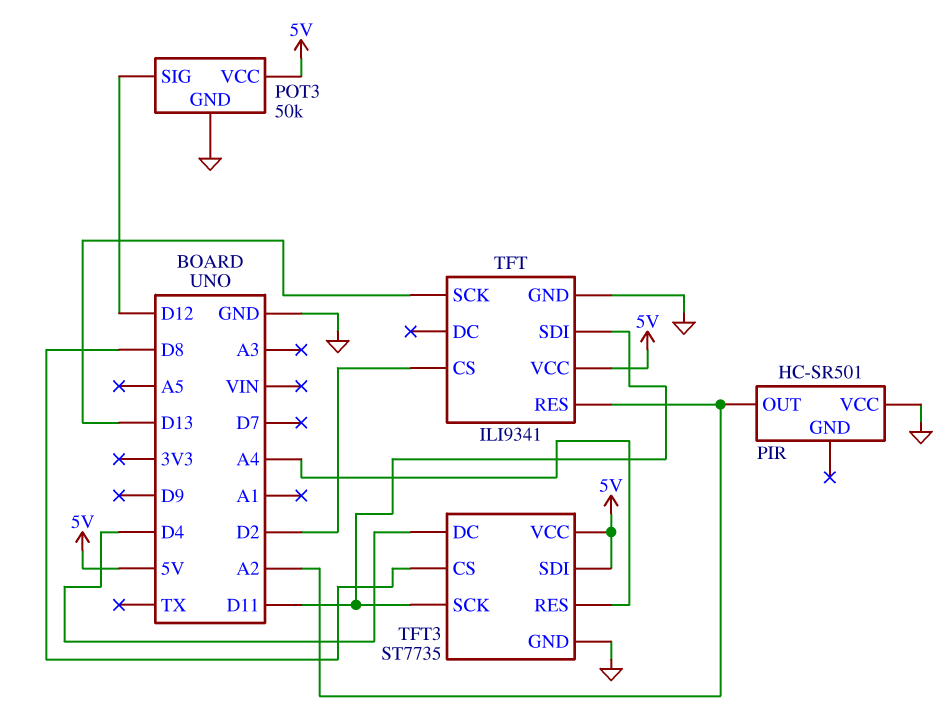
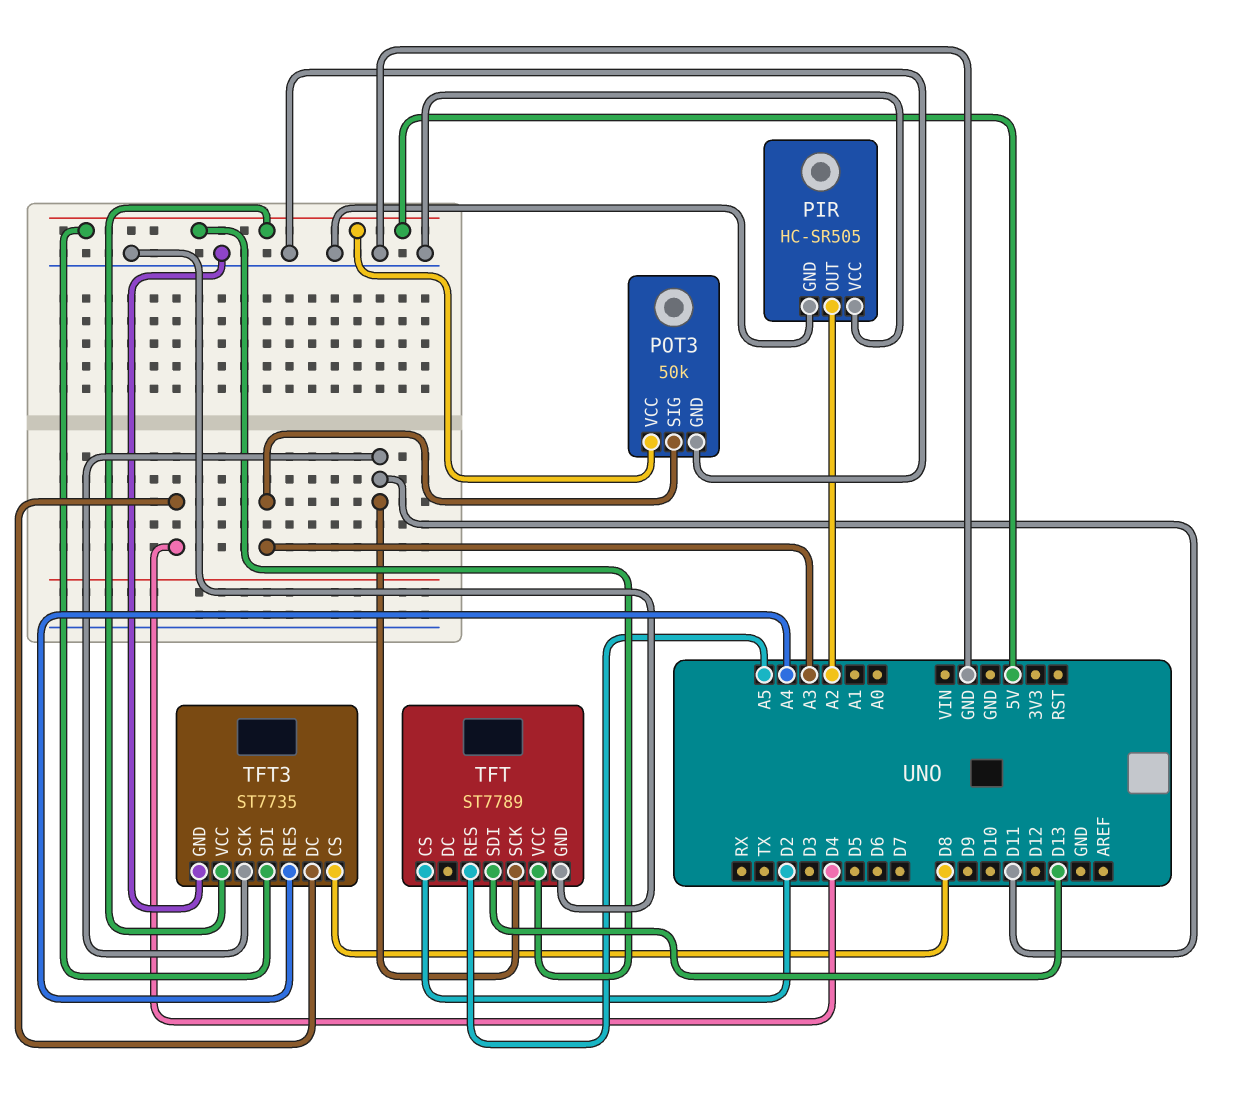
PIR: HC-SR501 -> HC-SR505
PIR pin GND: none -> GND
POT3 pin SIG: D12 -> A3
TFT: ILI9341 -> ST7789
TFT pin RES: A2 -> A5
TFT pin SCK: D13 -> D11
TFT pin SDI: D11 -> D13

